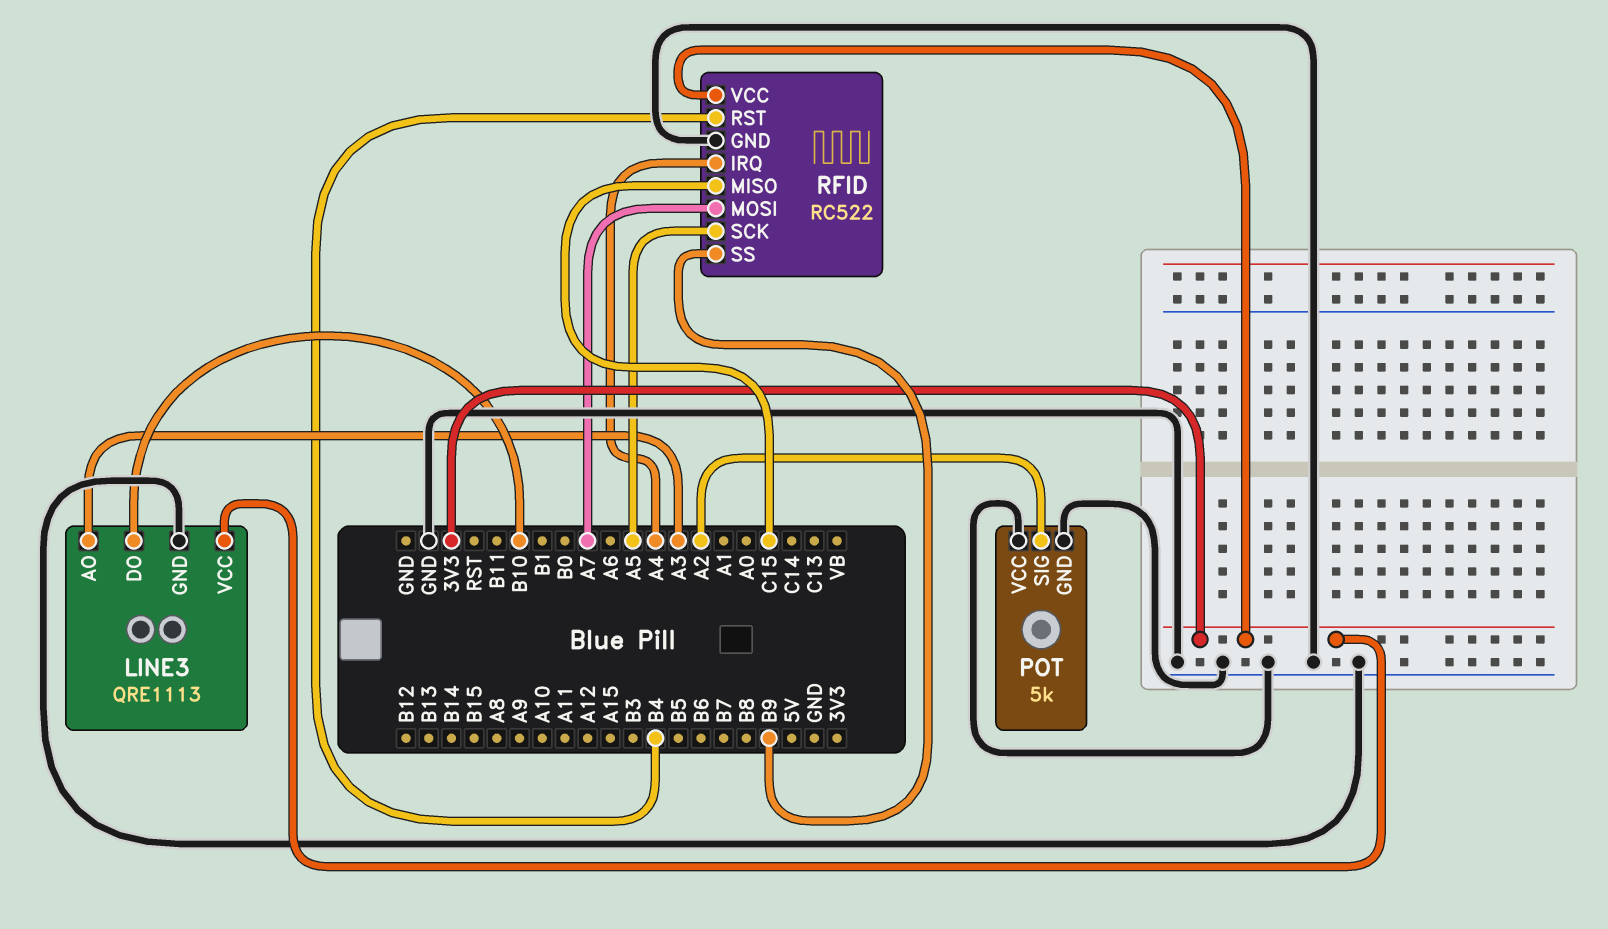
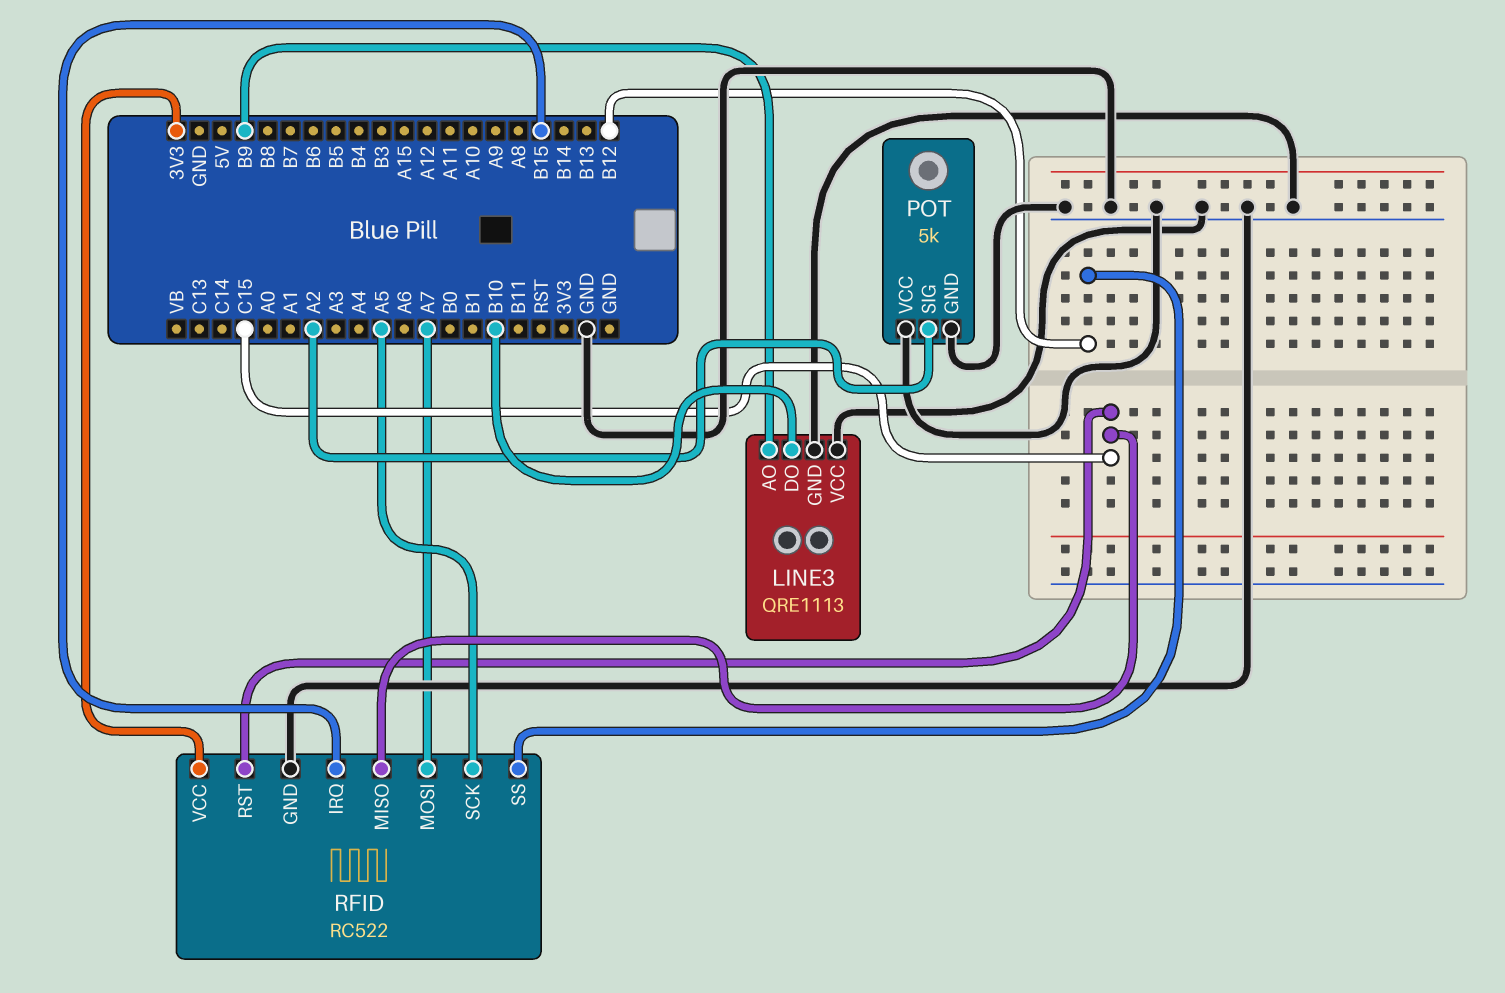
LINE3 pin AO: A3 -> B9
LINE3 pin VCC: 3V3 -> GND
RFID pin IRQ: A4 -> B15
RFID pin RST: B4 -> C15
RFID pin SS: B9 -> B12

